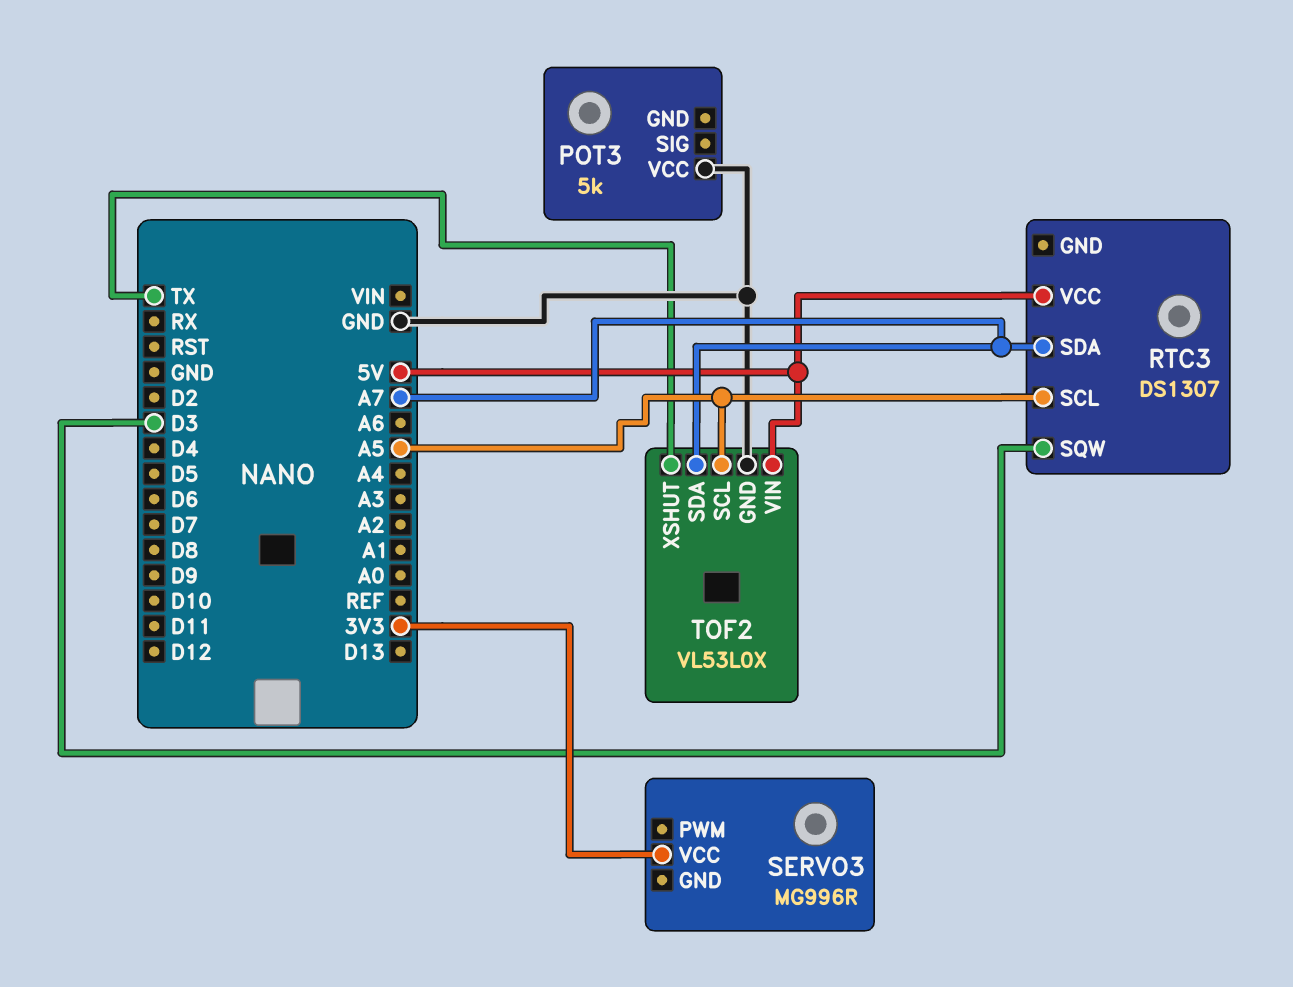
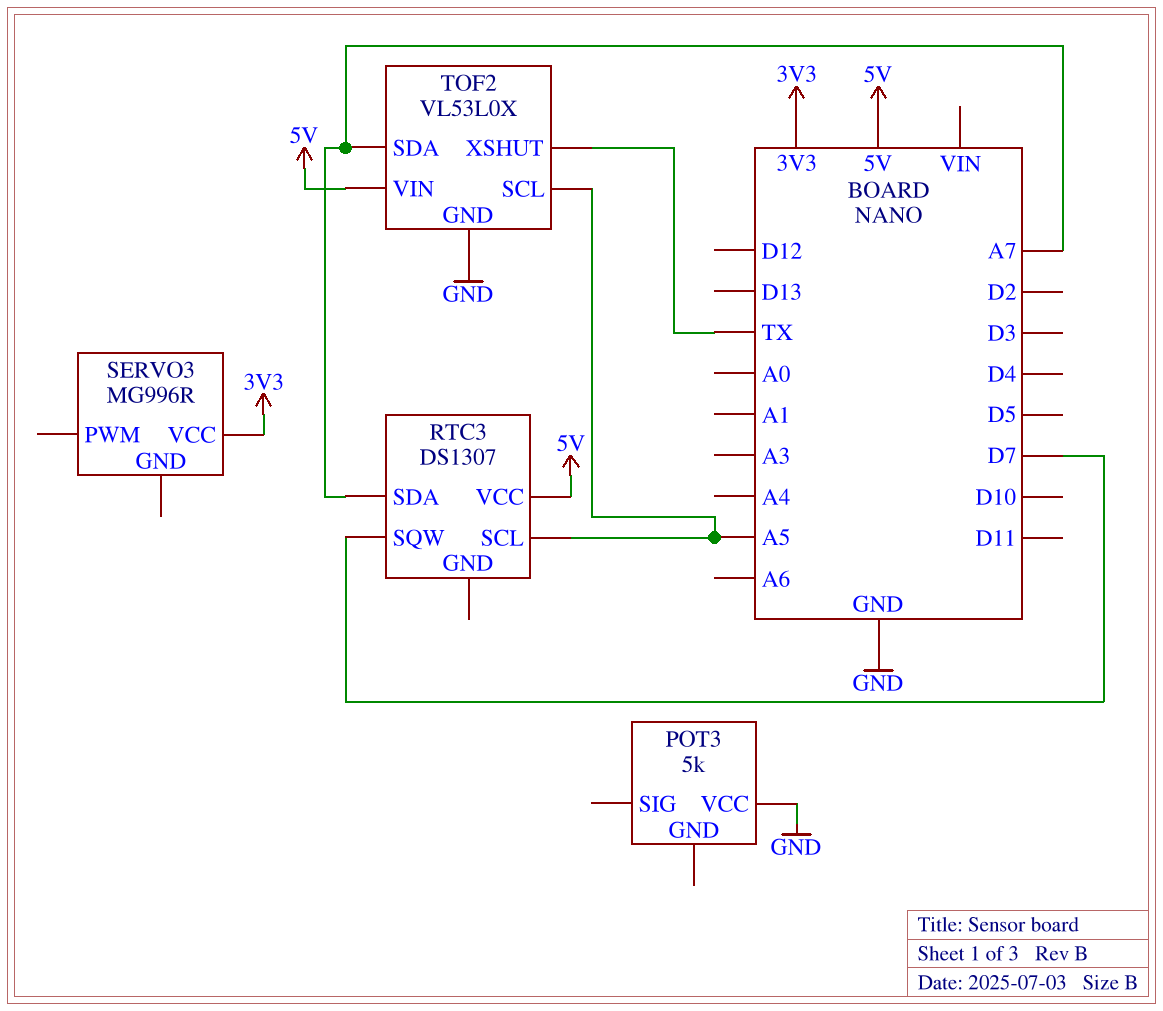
RTC3 pin SQW: D3 -> D7

